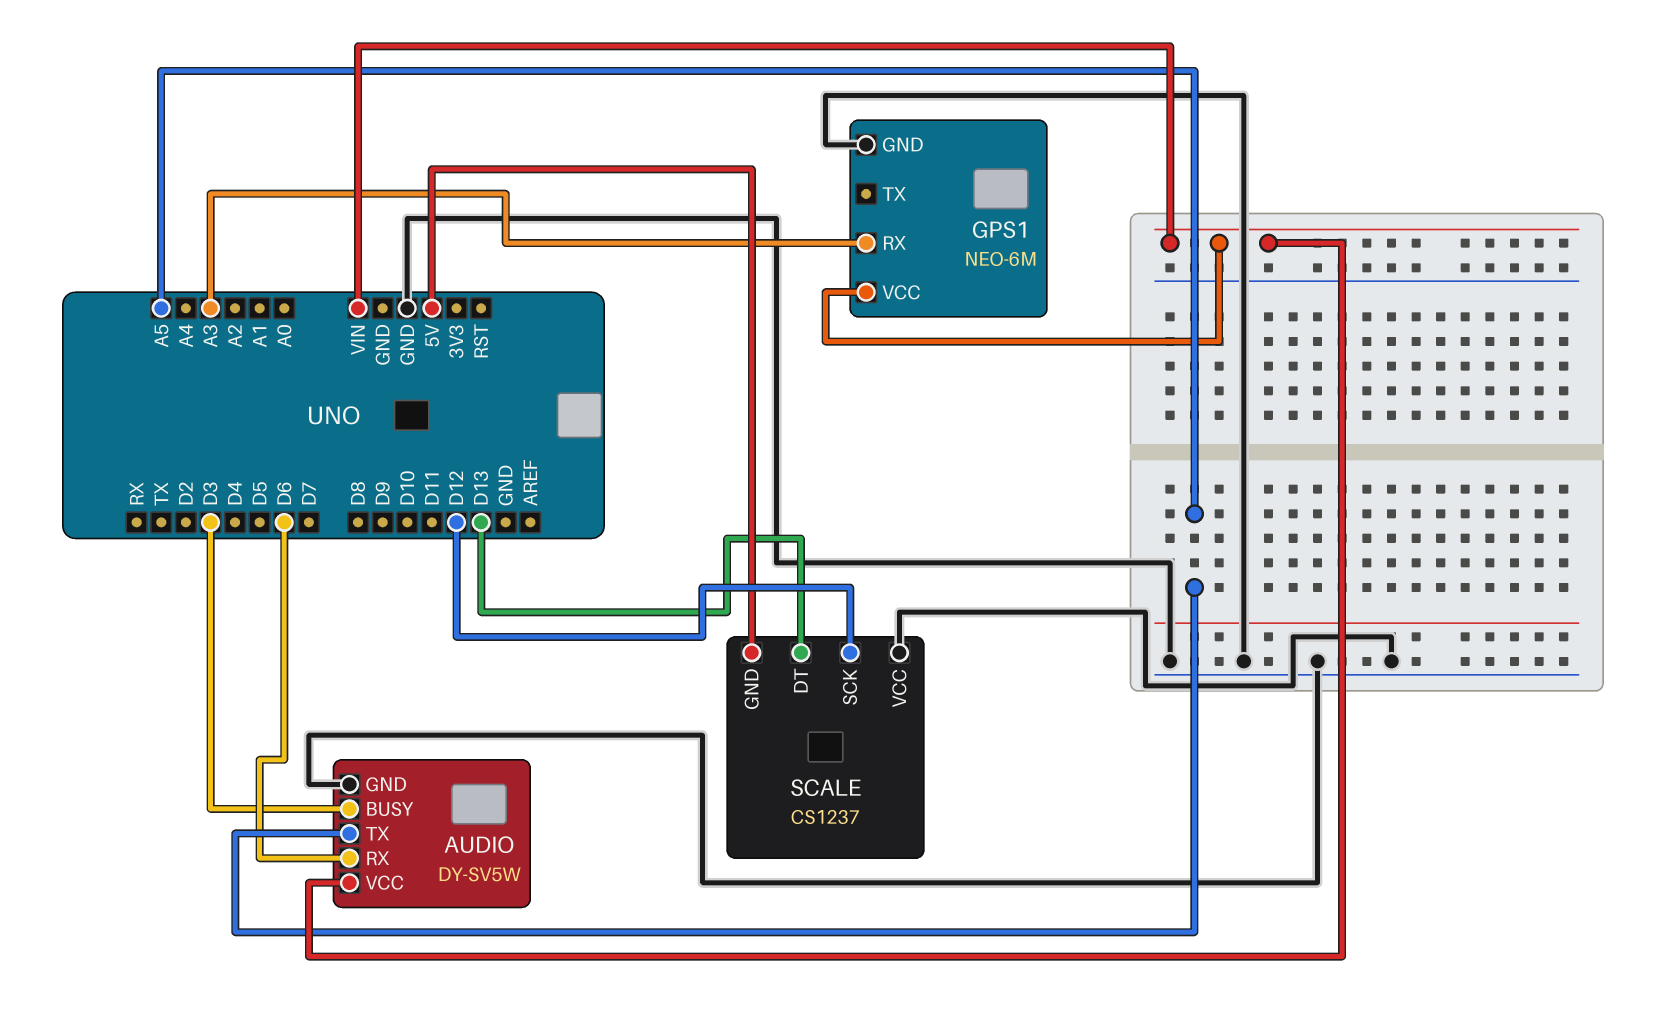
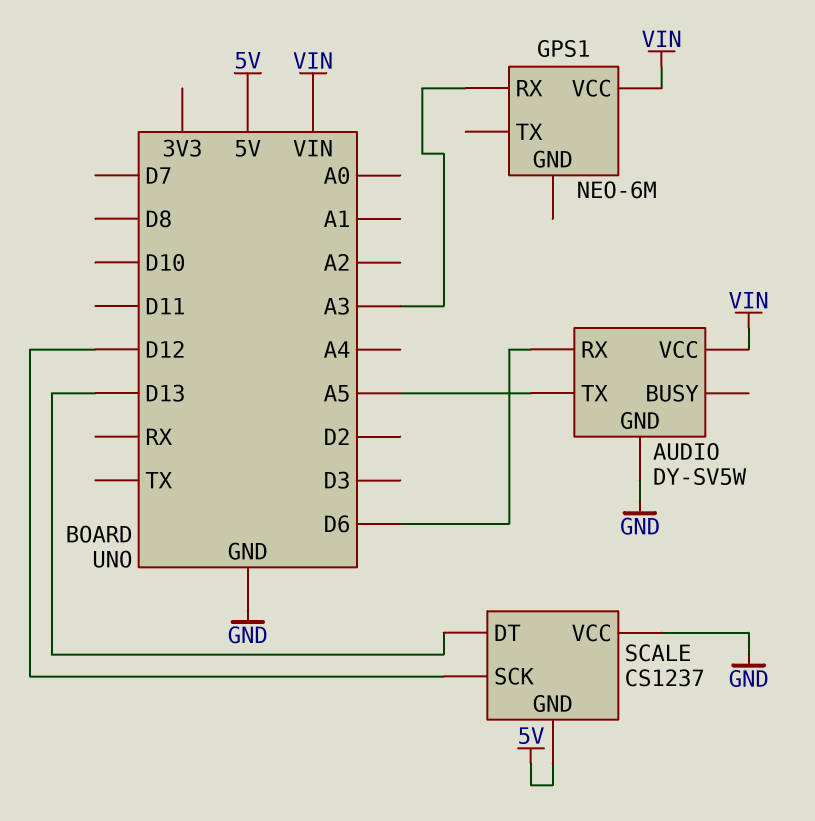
AUDIO pin BUSY: D3 -> none
GPS1 pin GND: GND -> none

